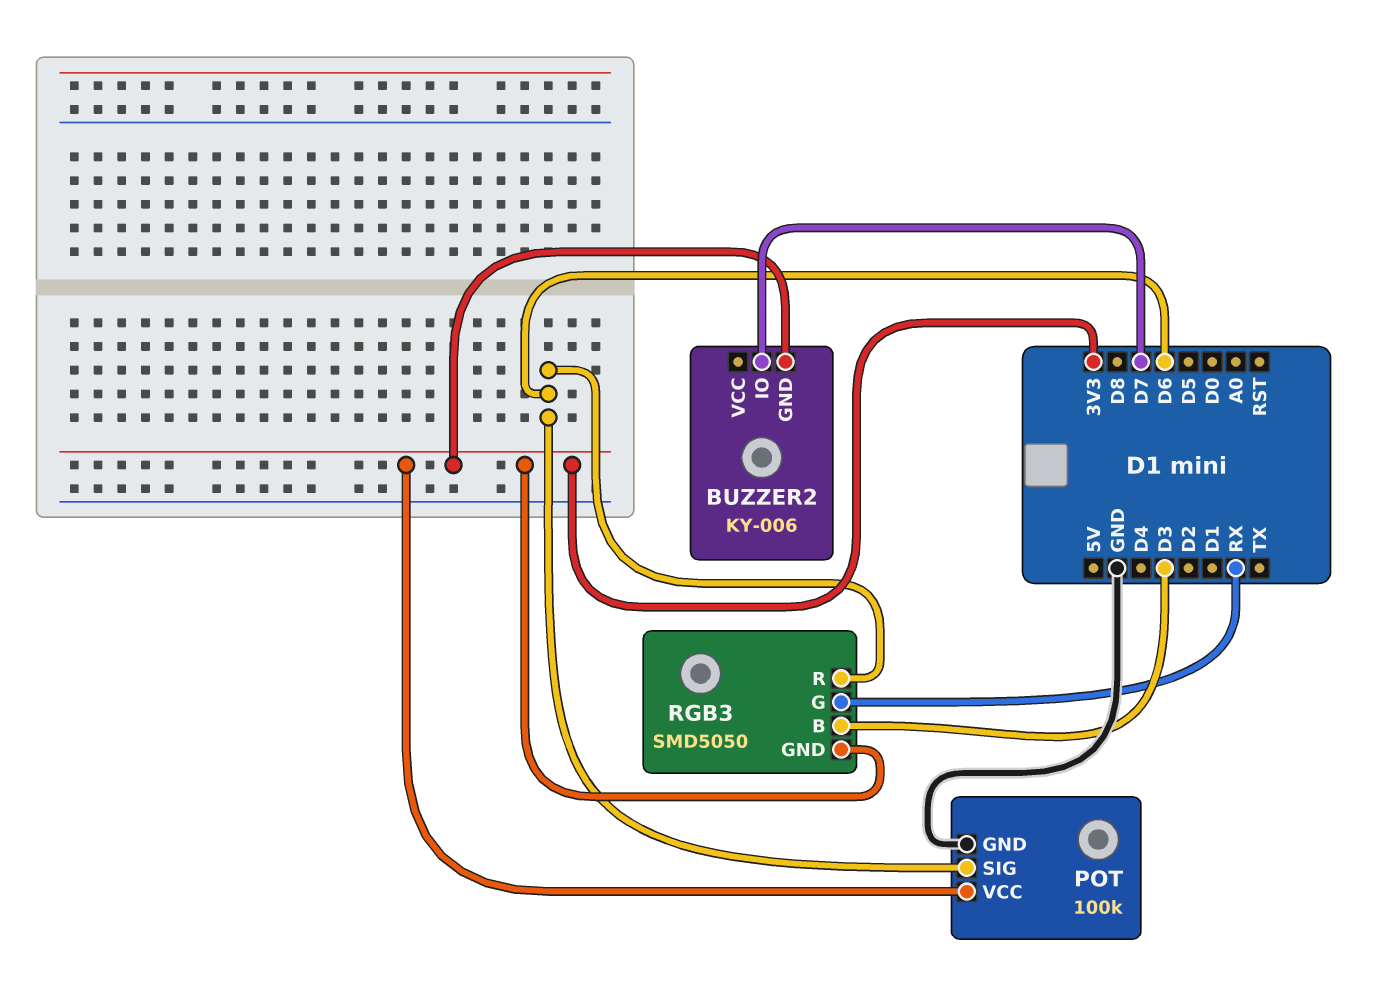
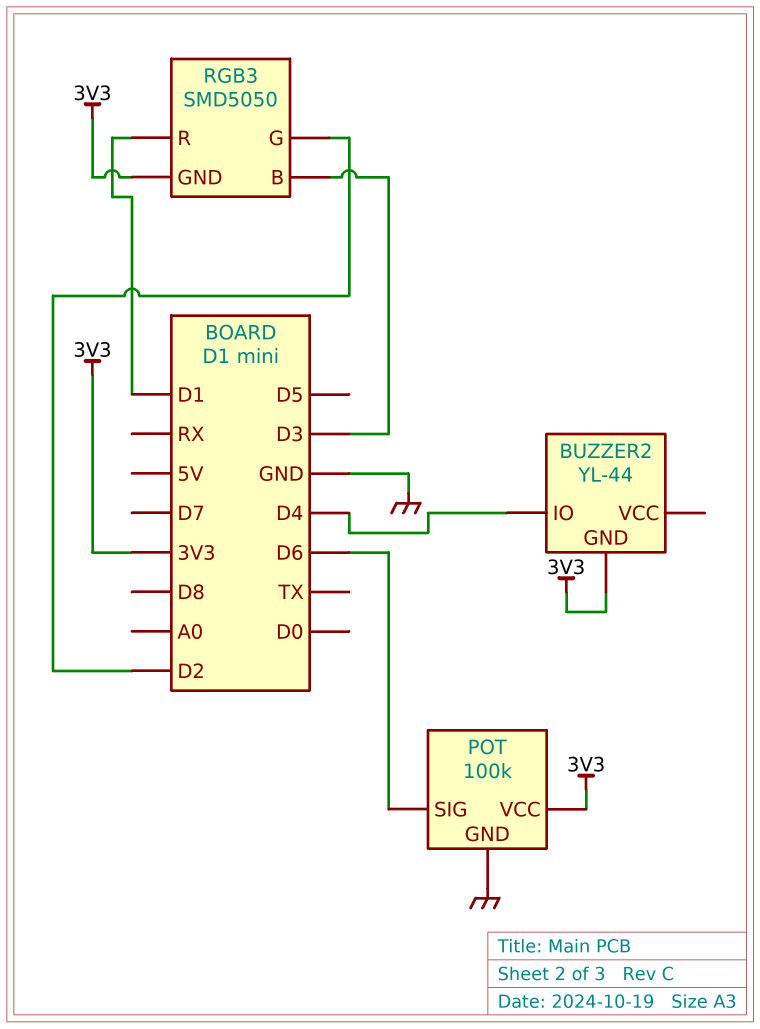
BUZZER2: KY-006 -> YL-44
BUZZER2 pin IO: D7 -> D4
RGB3 pin G: RX -> D2
RGB3 pin R: D6 -> D1

